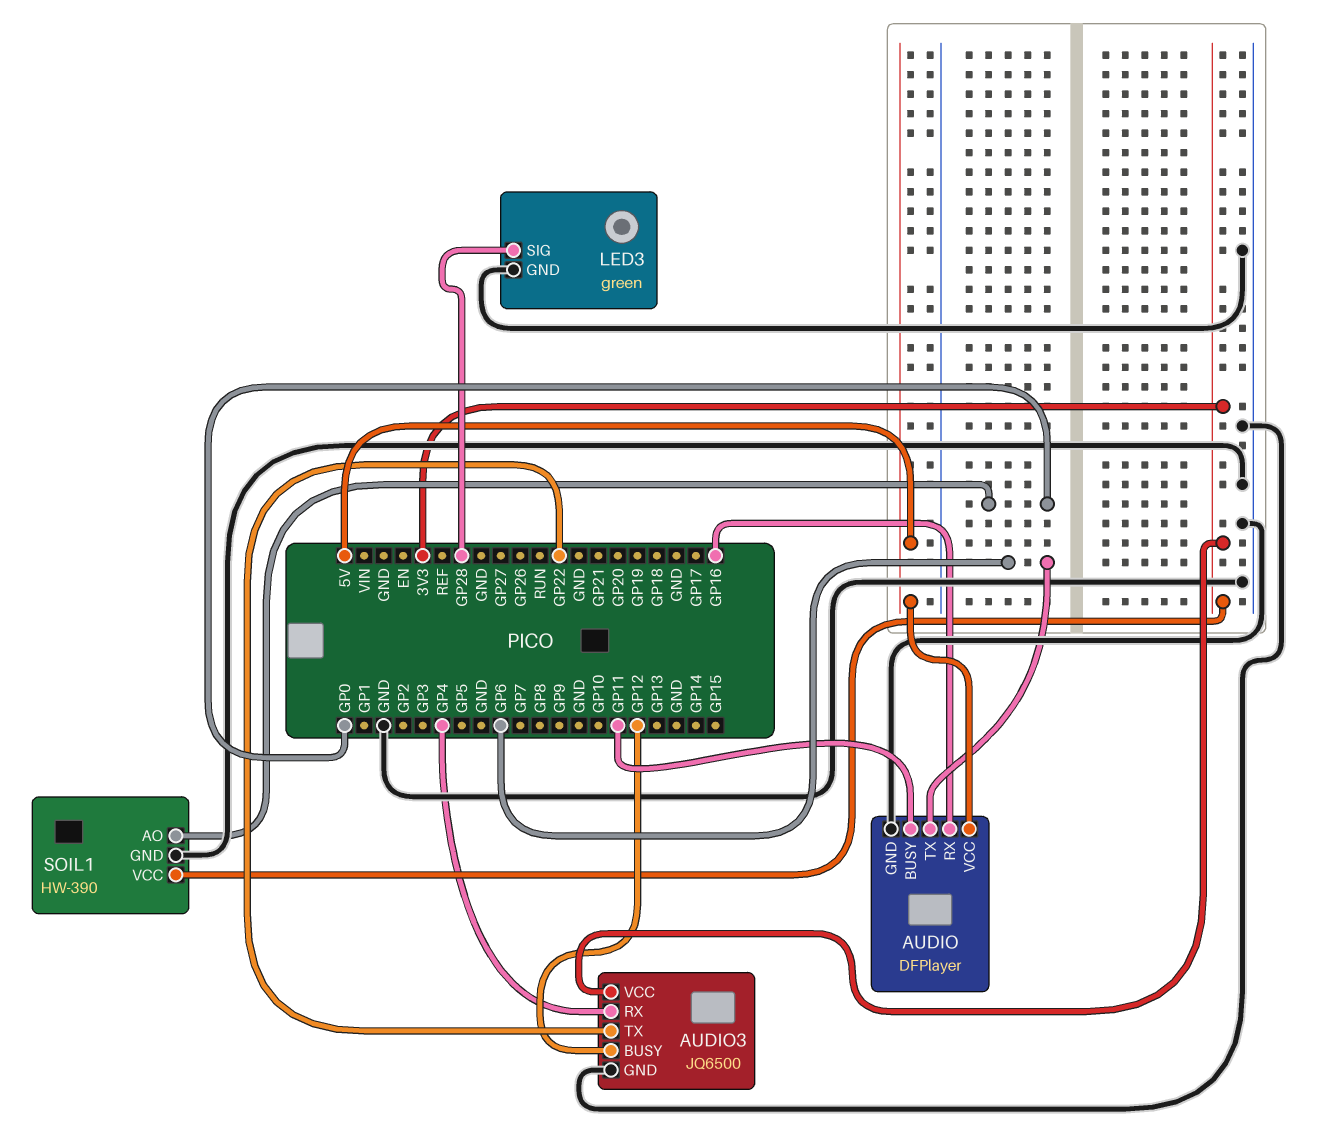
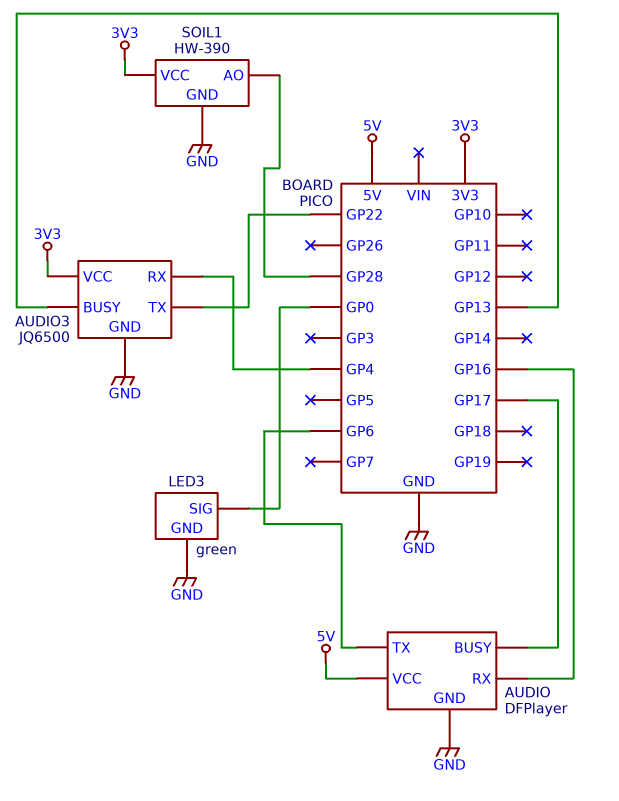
AUDIO pin BUSY: GP11 -> GP17
AUDIO3 pin BUSY: GP12 -> GP13
LED3 pin SIG: GP28 -> GP0
SOIL1 pin AO: GP0 -> GP28

